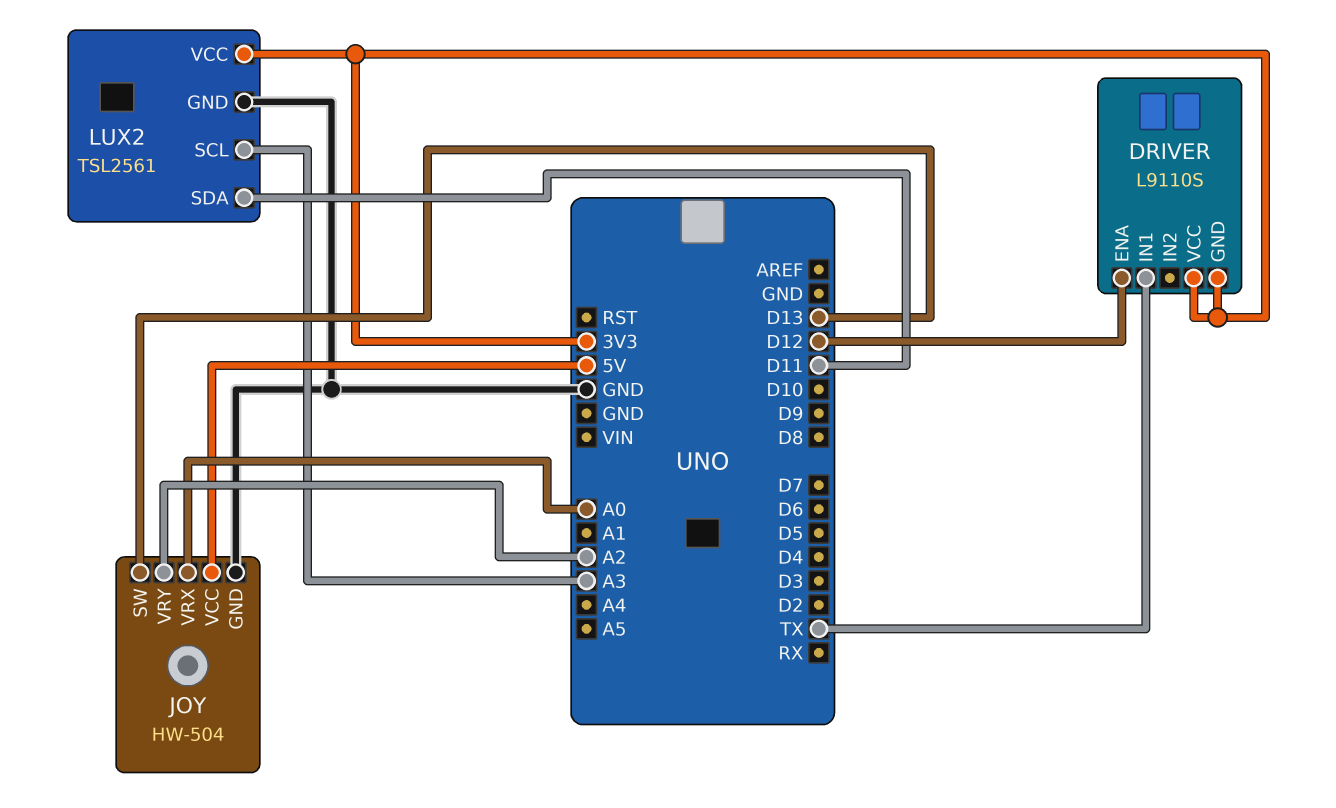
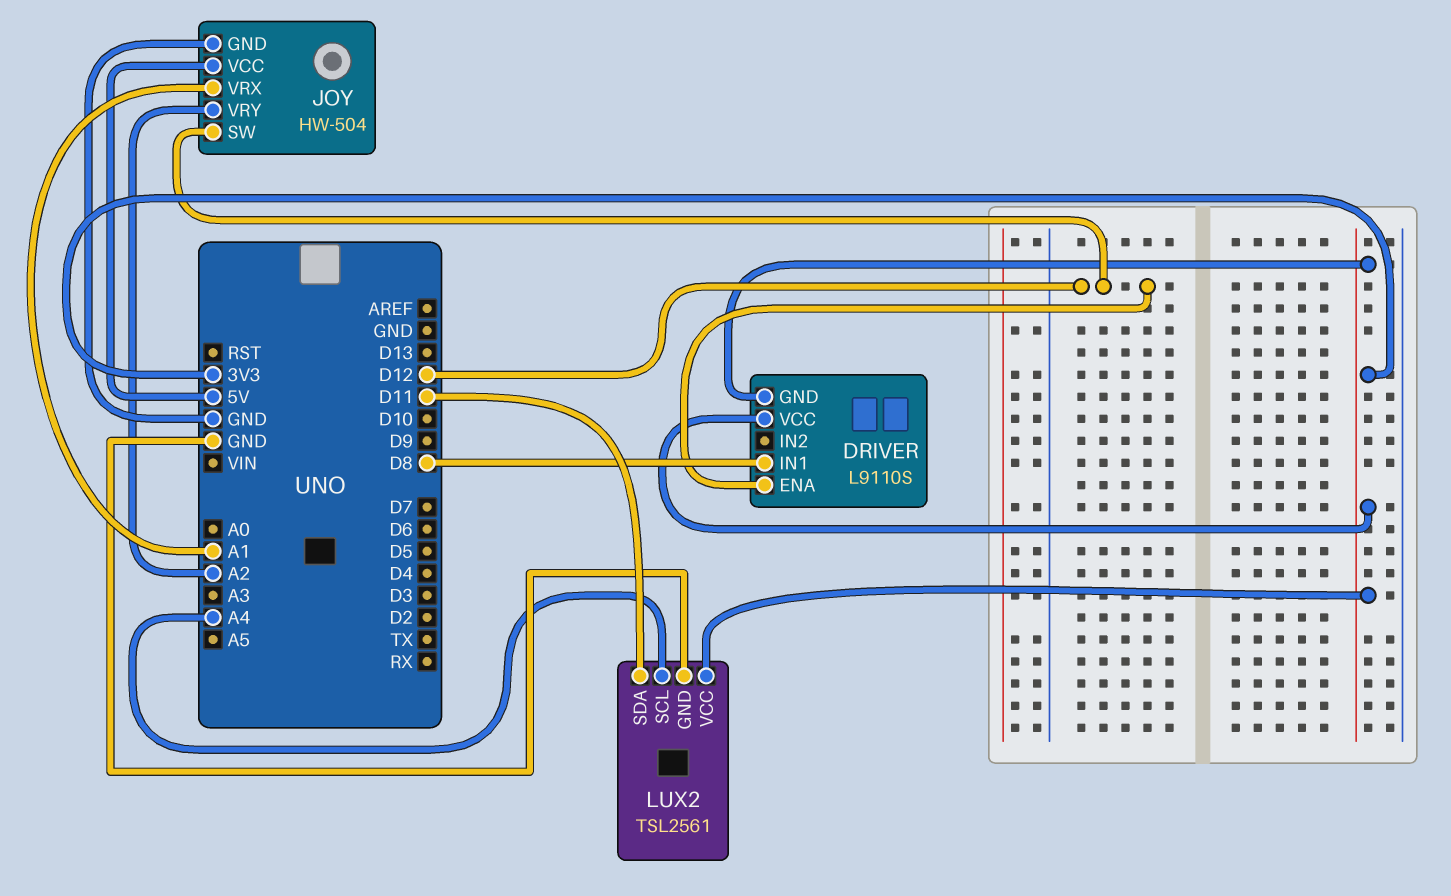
DRIVER pin IN1: TX -> D8
JOY pin SW: D13 -> D12
JOY pin VRX: A0 -> A1
LUX2 pin SCL: A3 -> A4

